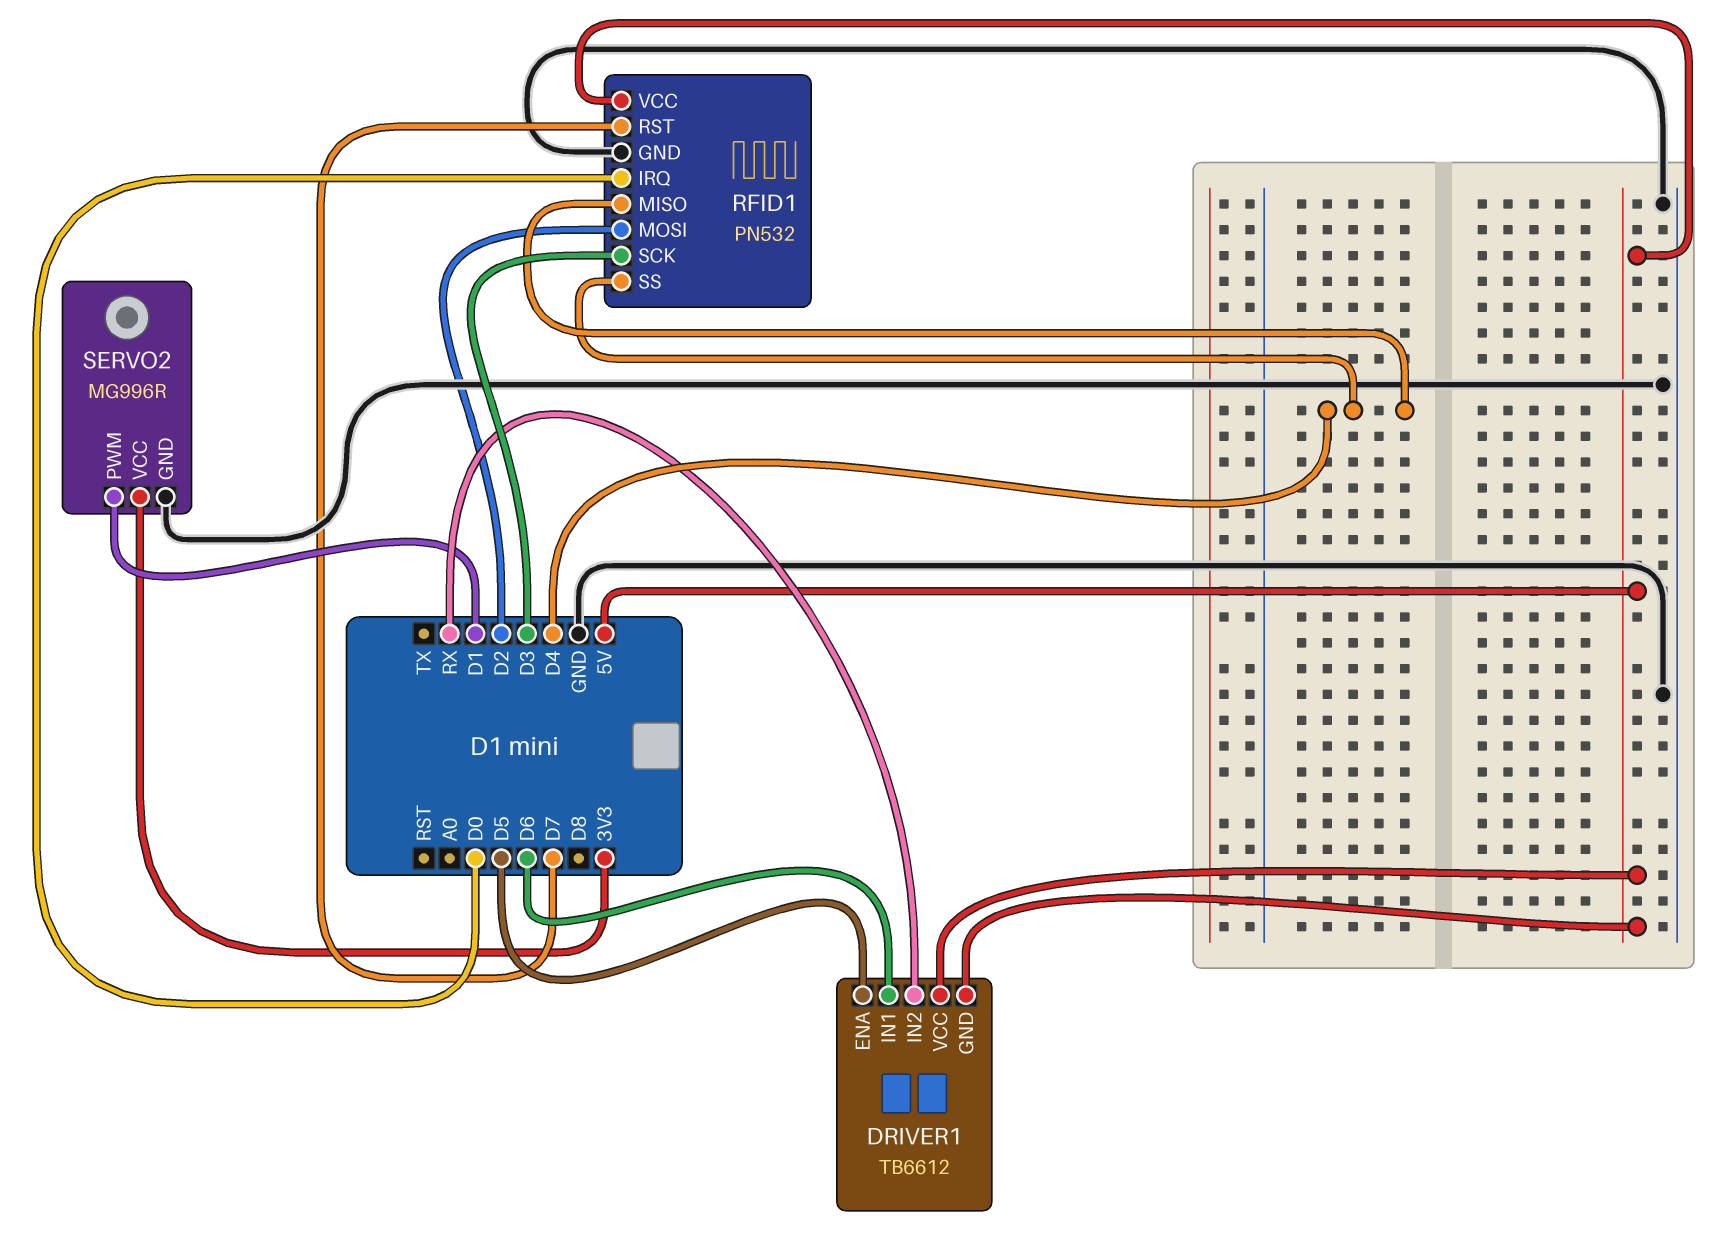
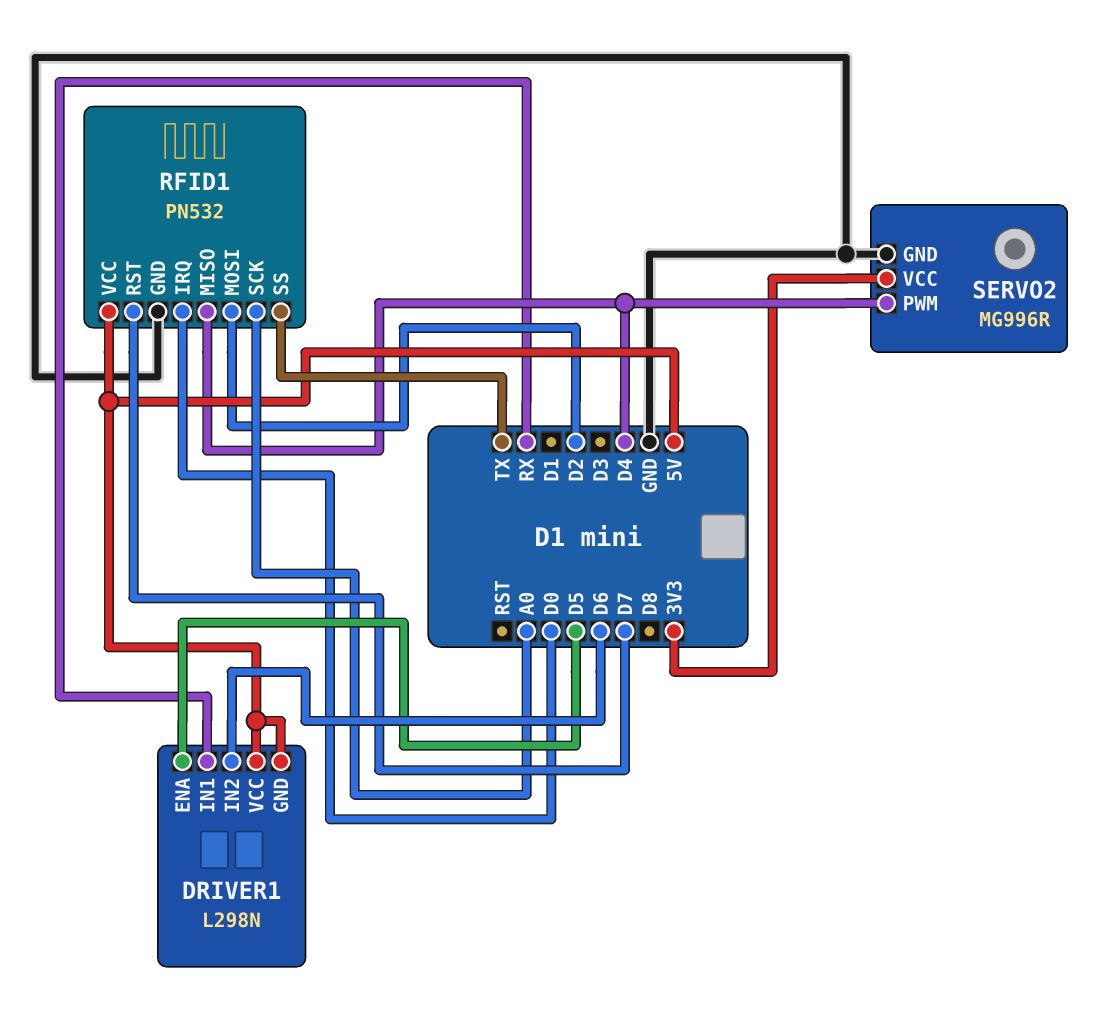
DRIVER1: TB6612 -> L298N
DRIVER1 pin IN1: D6 -> RX
DRIVER1 pin IN2: RX -> D6
RFID1 pin SCK: D3 -> A0
RFID1 pin SS: D4 -> TX
SERVO2 pin PWM: D1 -> D4

